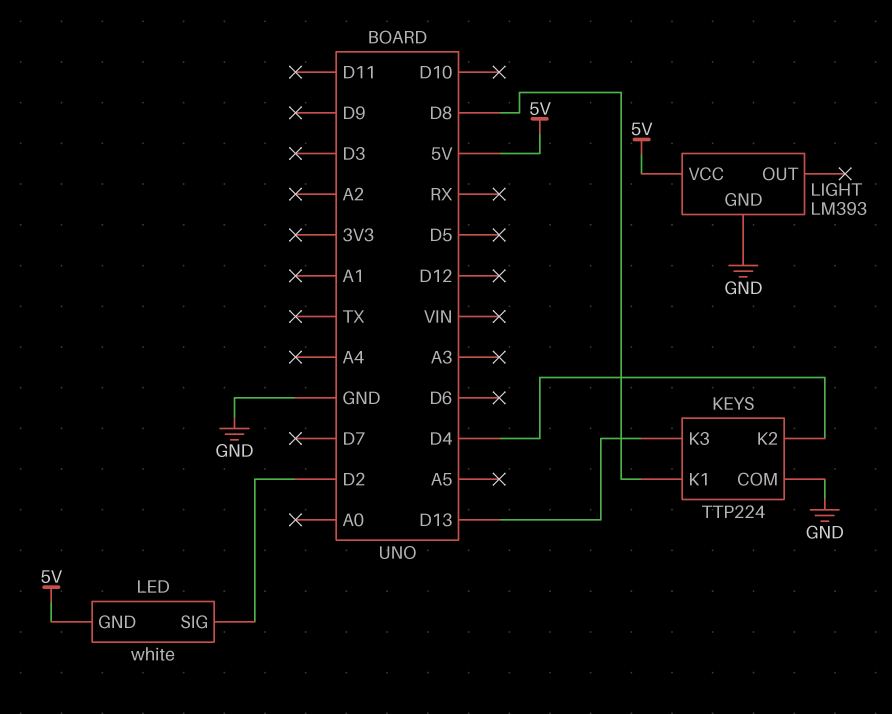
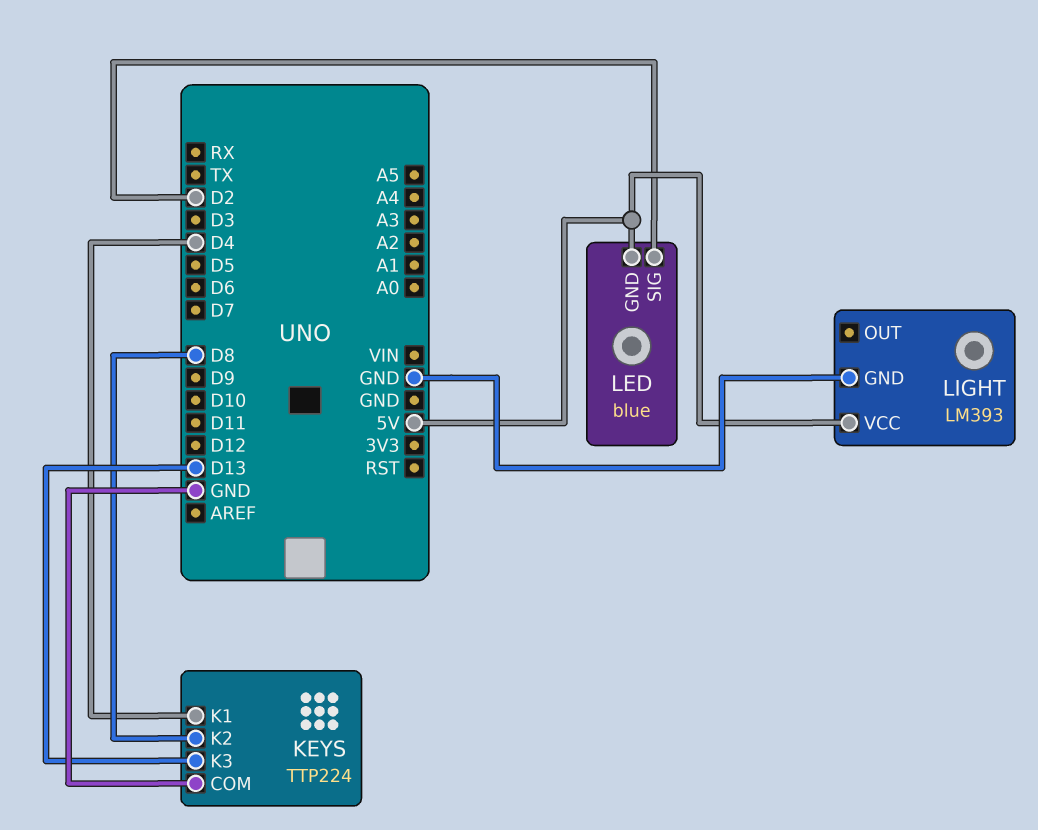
KEYS pin K1: D8 -> D4
KEYS pin K2: D4 -> D8
LED: white -> blue

